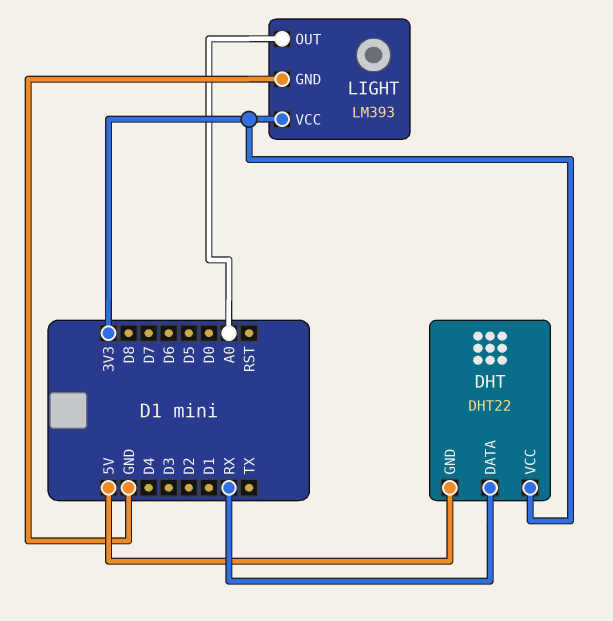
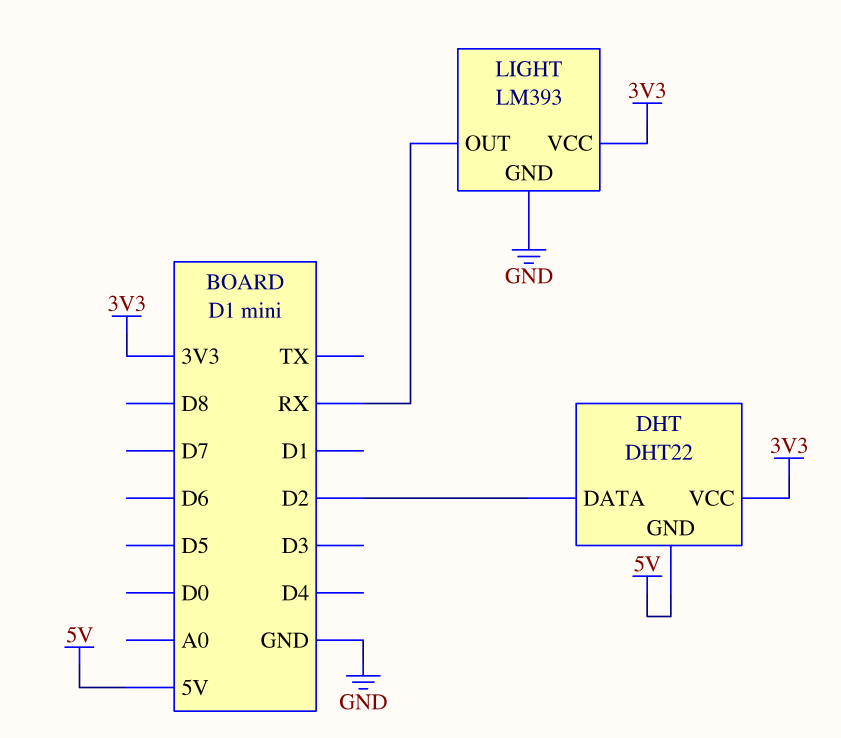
DHT pin DATA: RX -> D2
LIGHT pin OUT: A0 -> RX

